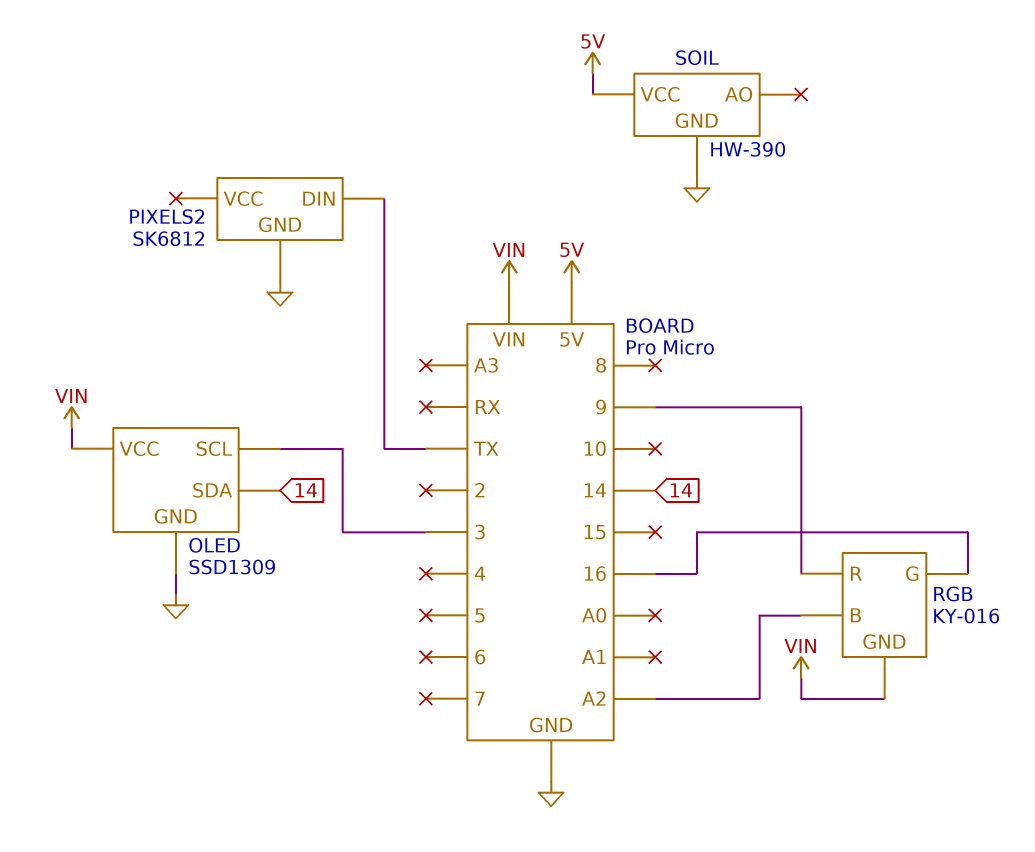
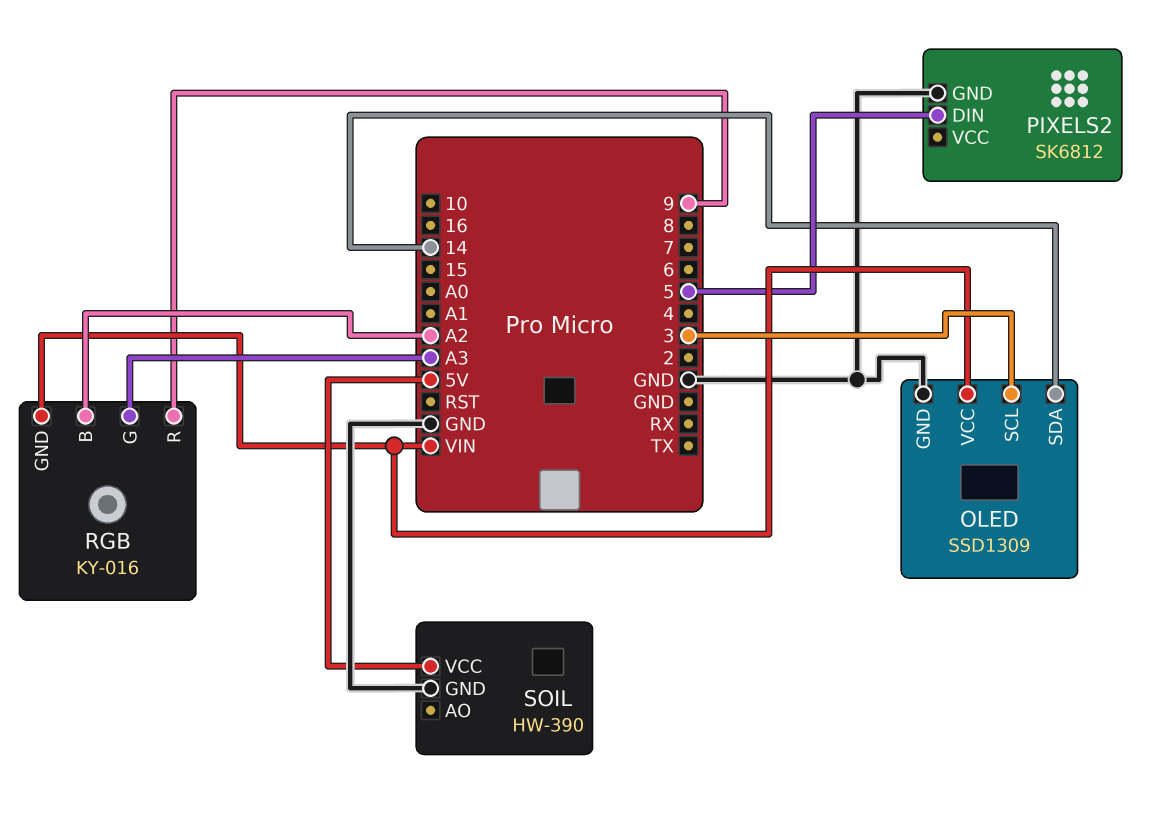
PIXELS2 pin DIN: TX -> 5
RGB pin G: 16 -> A3

